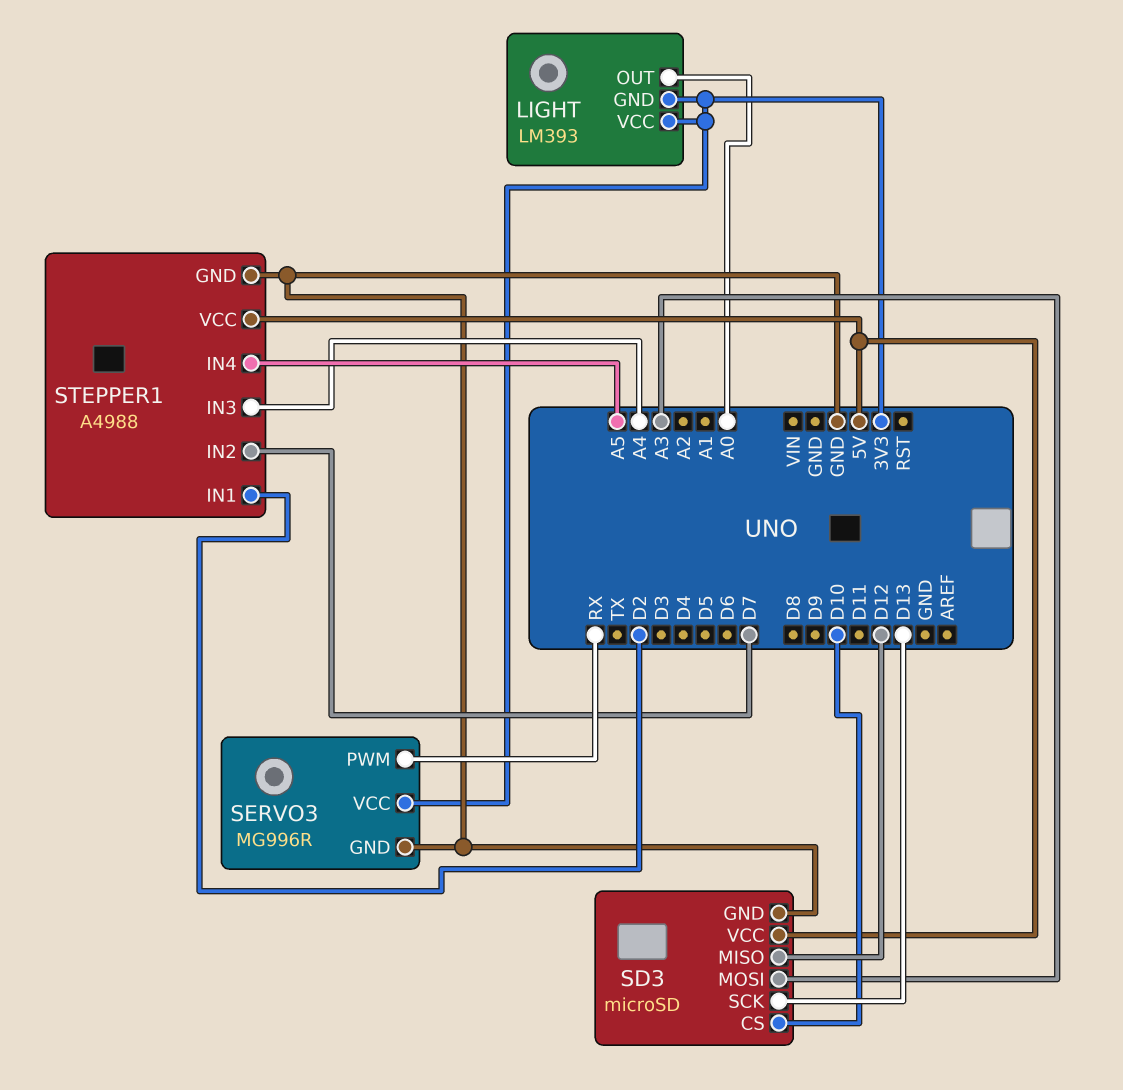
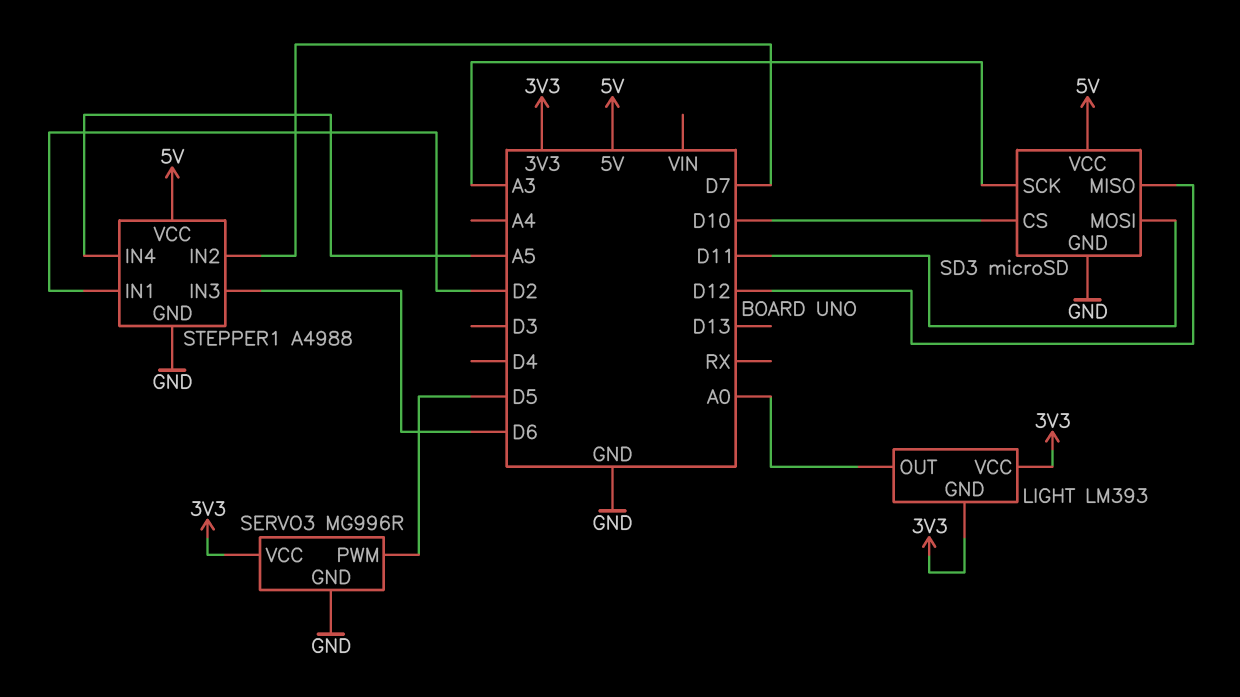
SD3 pin MOSI: A3 -> D11
SD3 pin SCK: D13 -> A3
SERVO3 pin PWM: RX -> D5
STEPPER1 pin IN3: A4 -> D6

